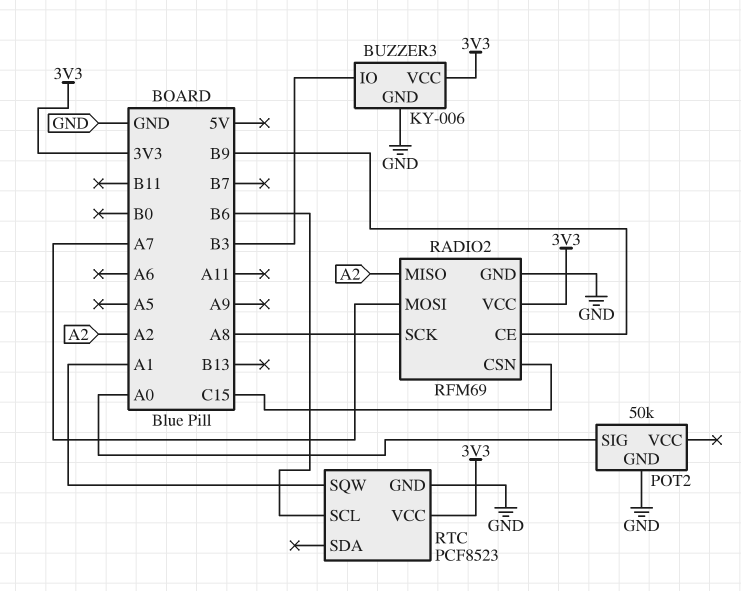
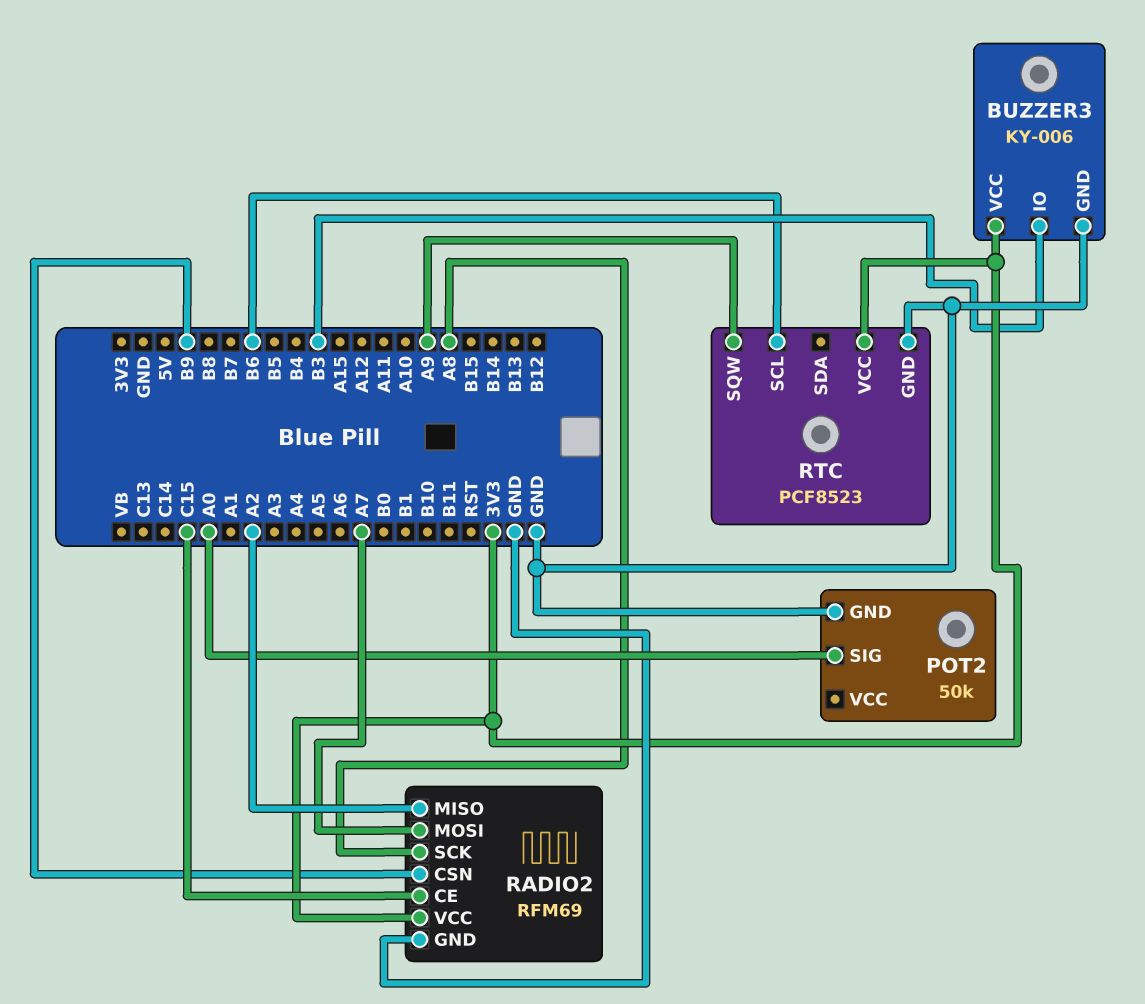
RADIO2 pin CE: B9 -> C15
RADIO2 pin CSN: C15 -> B9
RTC pin SQW: A1 -> A9

